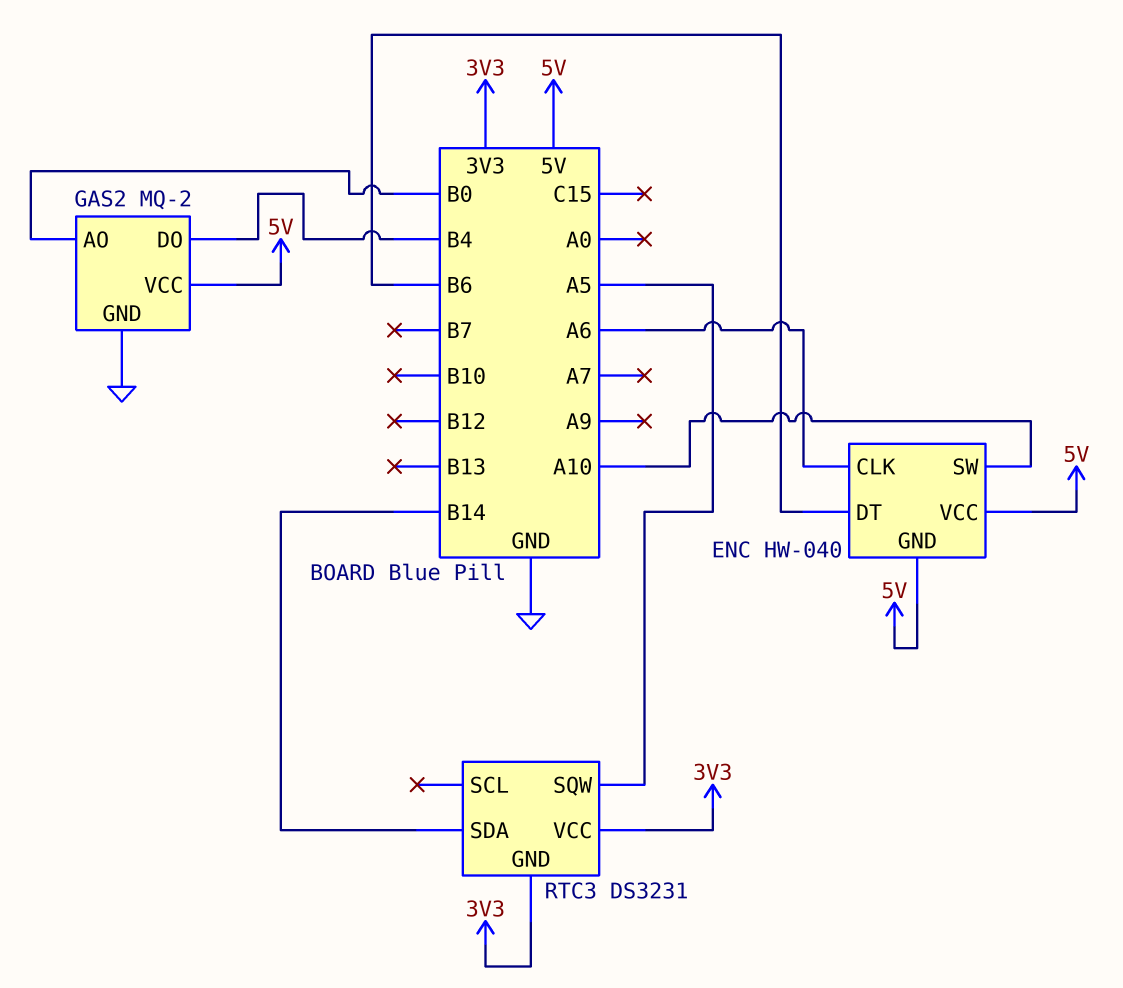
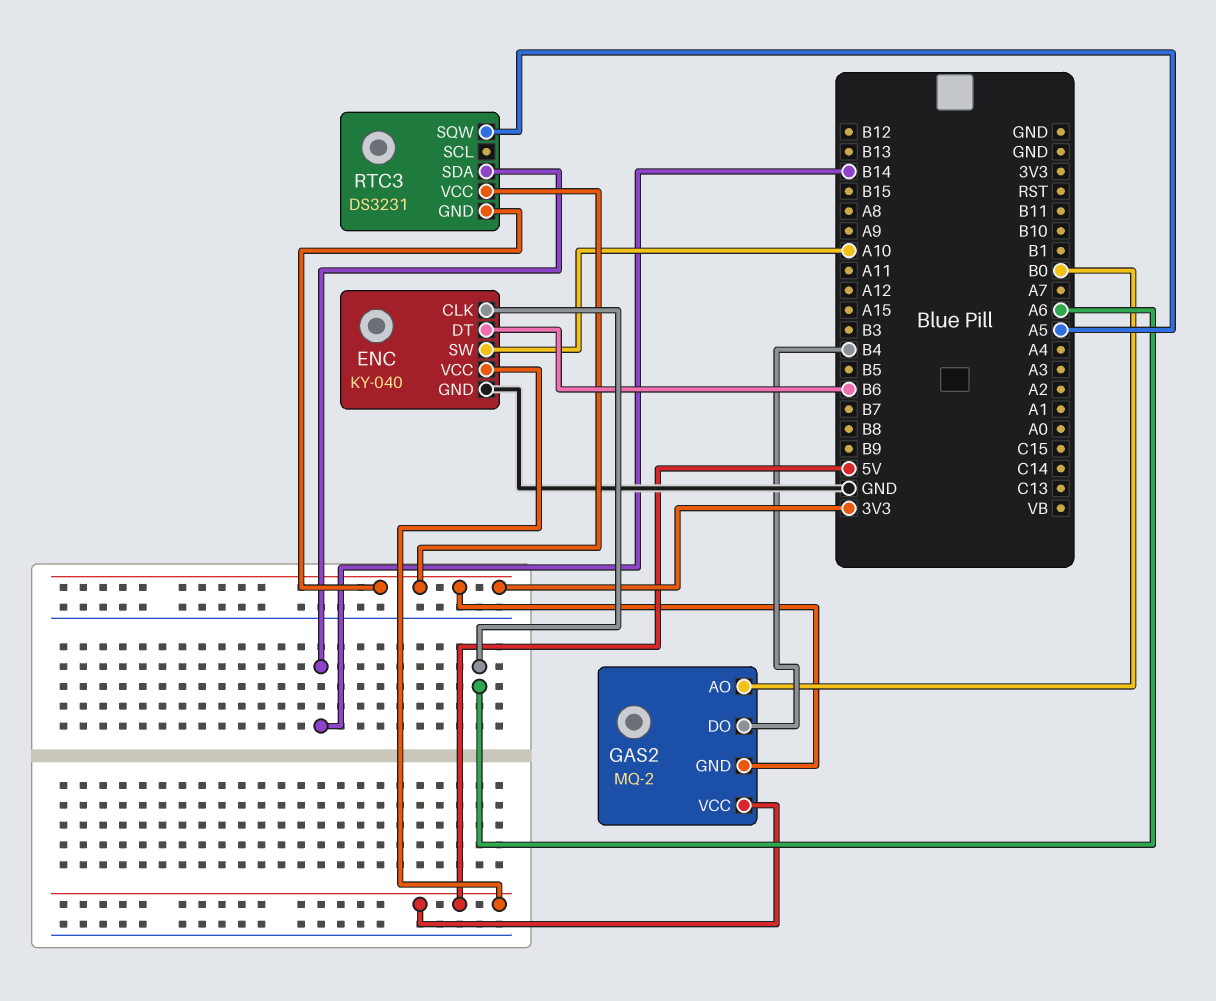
ENC: HW-040 -> KY-040
ENC pin GND: 5V -> GND
GAS2 pin GND: GND -> 3V3

